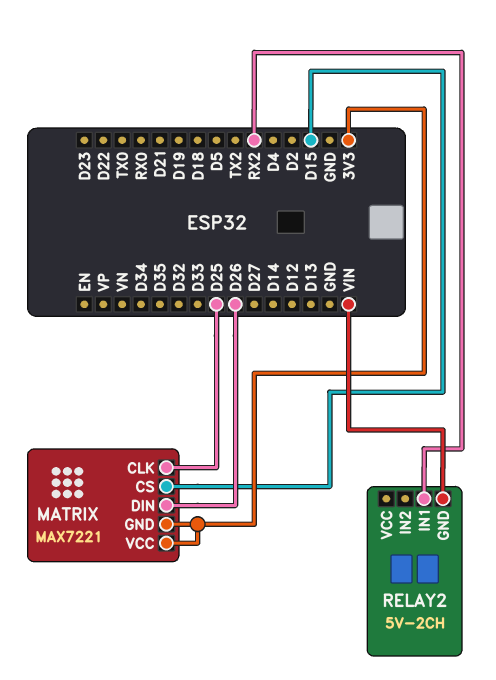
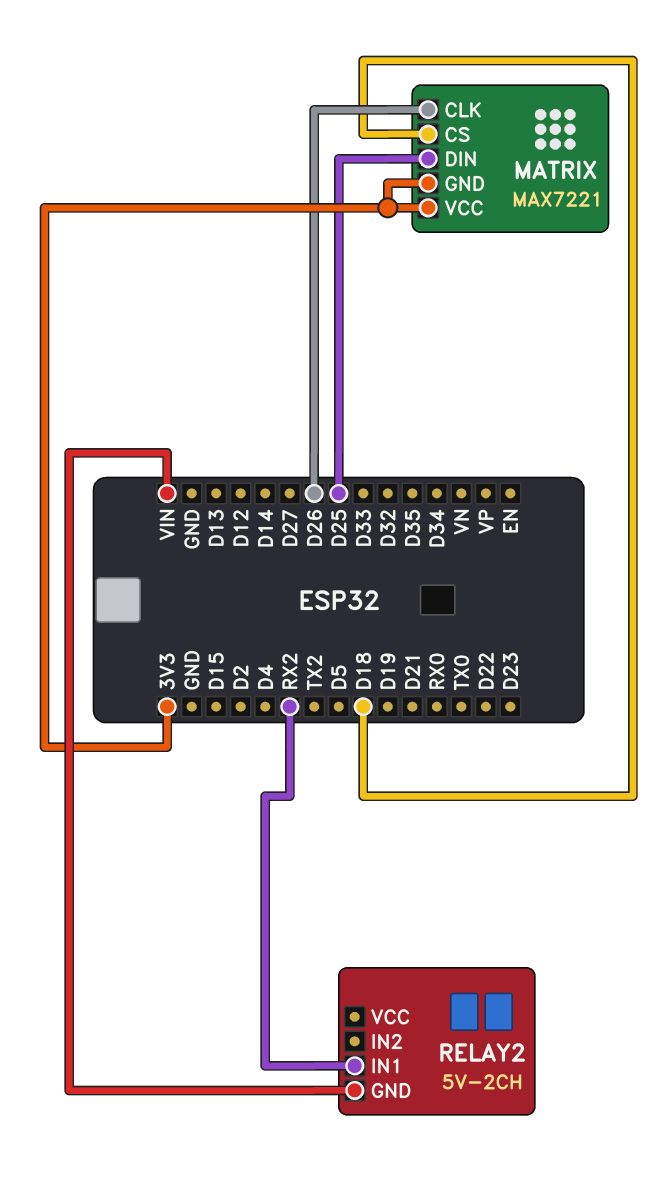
MATRIX pin CLK: D25 -> D26
MATRIX pin CS: D15 -> D18
MATRIX pin DIN: D26 -> D25

